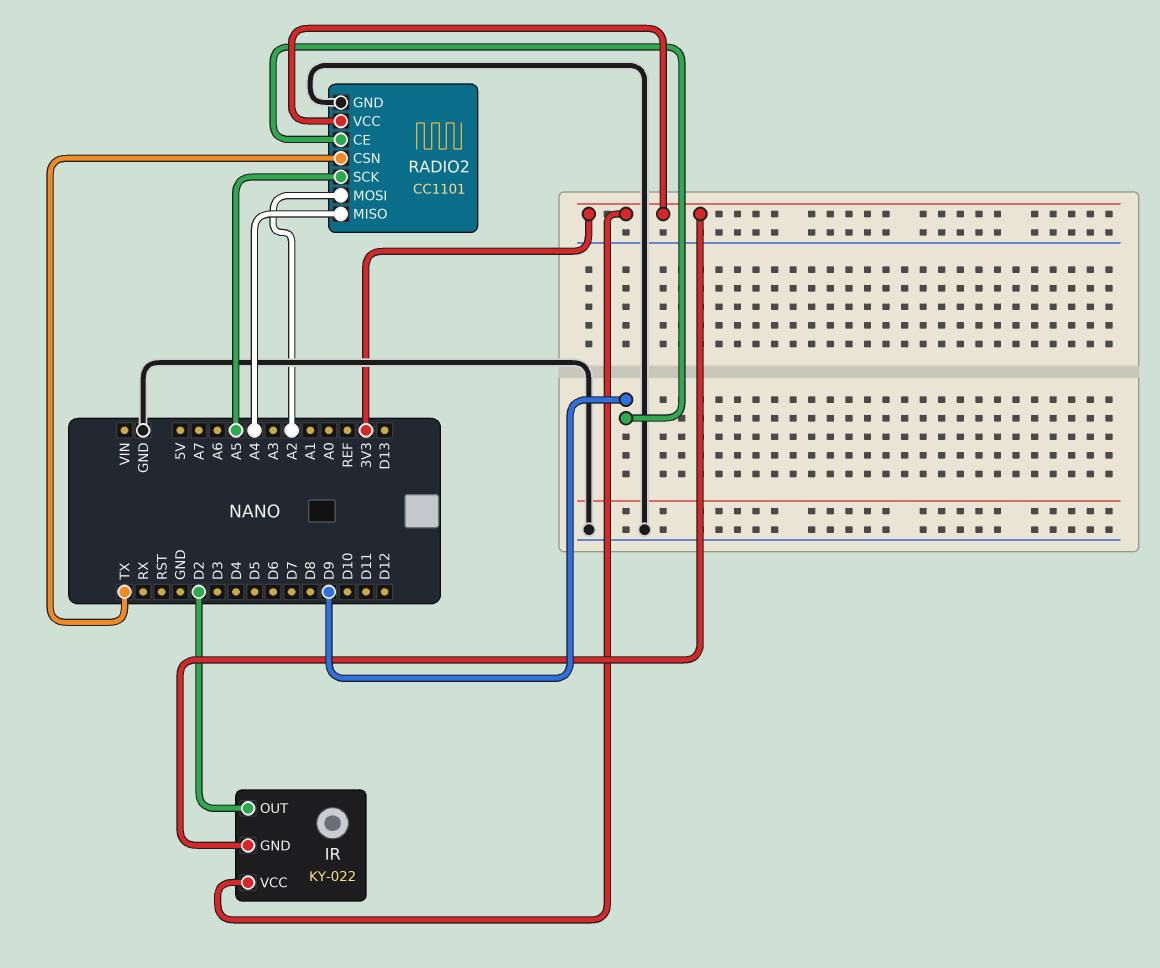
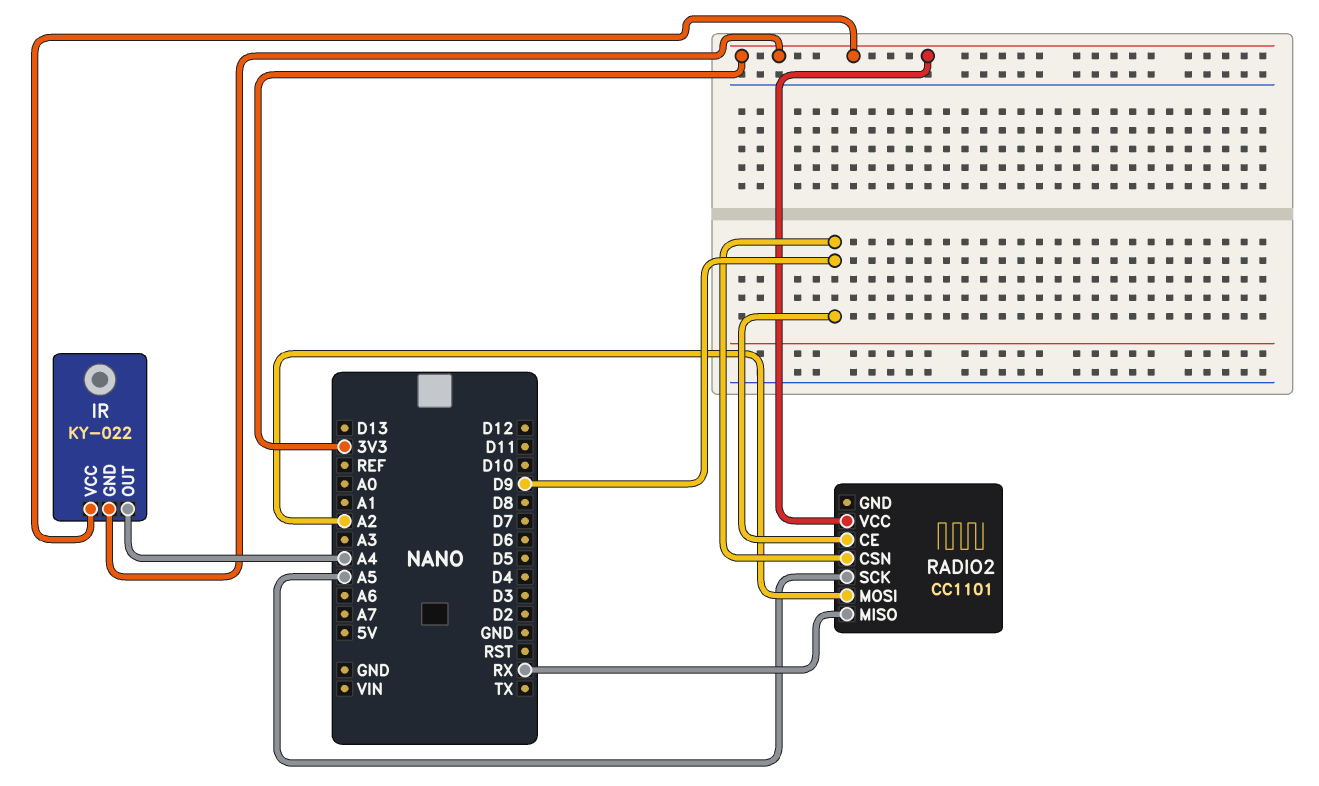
IR pin OUT: D2 -> A4
RADIO2 pin CSN: TX -> D9
RADIO2 pin GND: GND -> none
RADIO2 pin MISO: A4 -> RX

